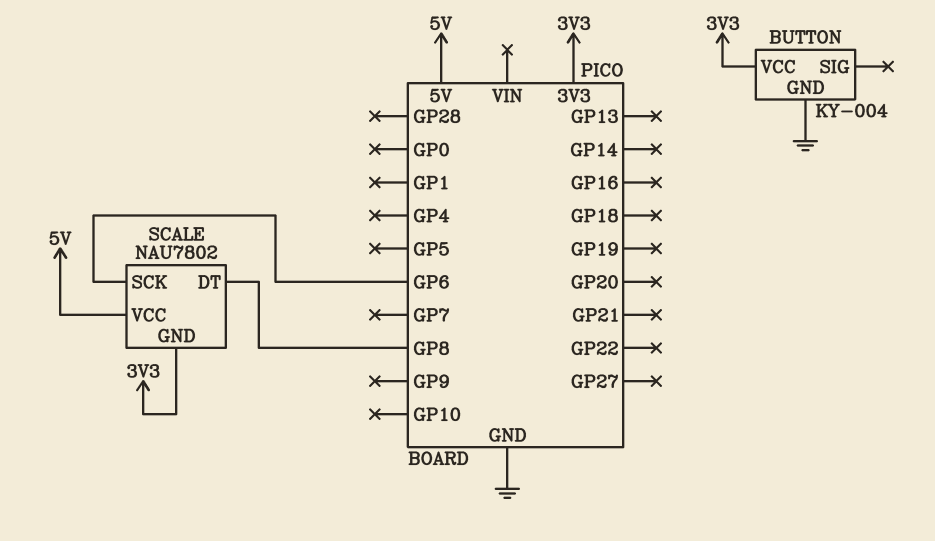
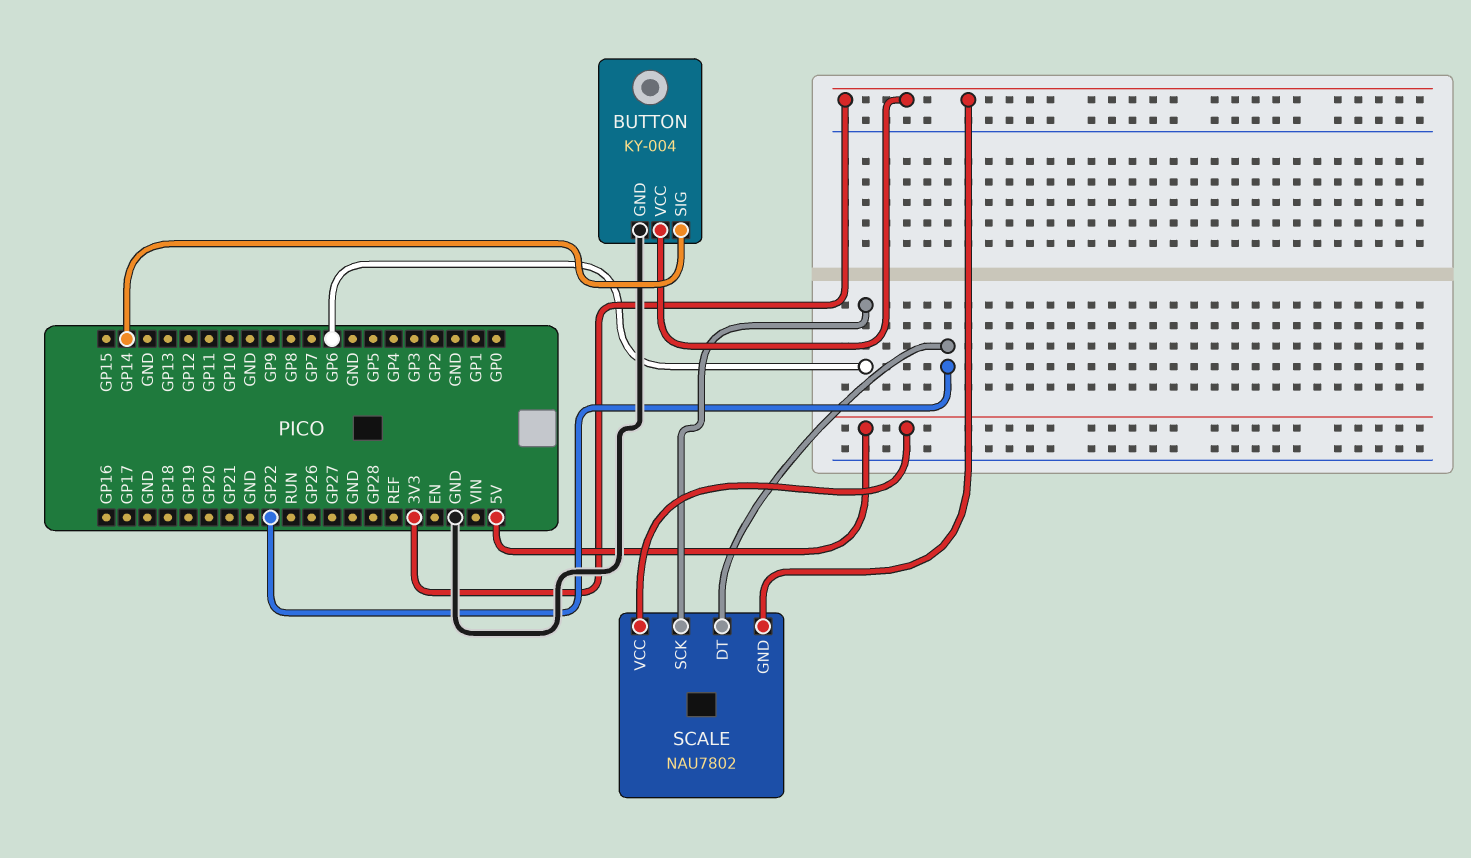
BUTTON pin SIG: none -> GP14
SCALE pin DT: GP8 -> GP22

